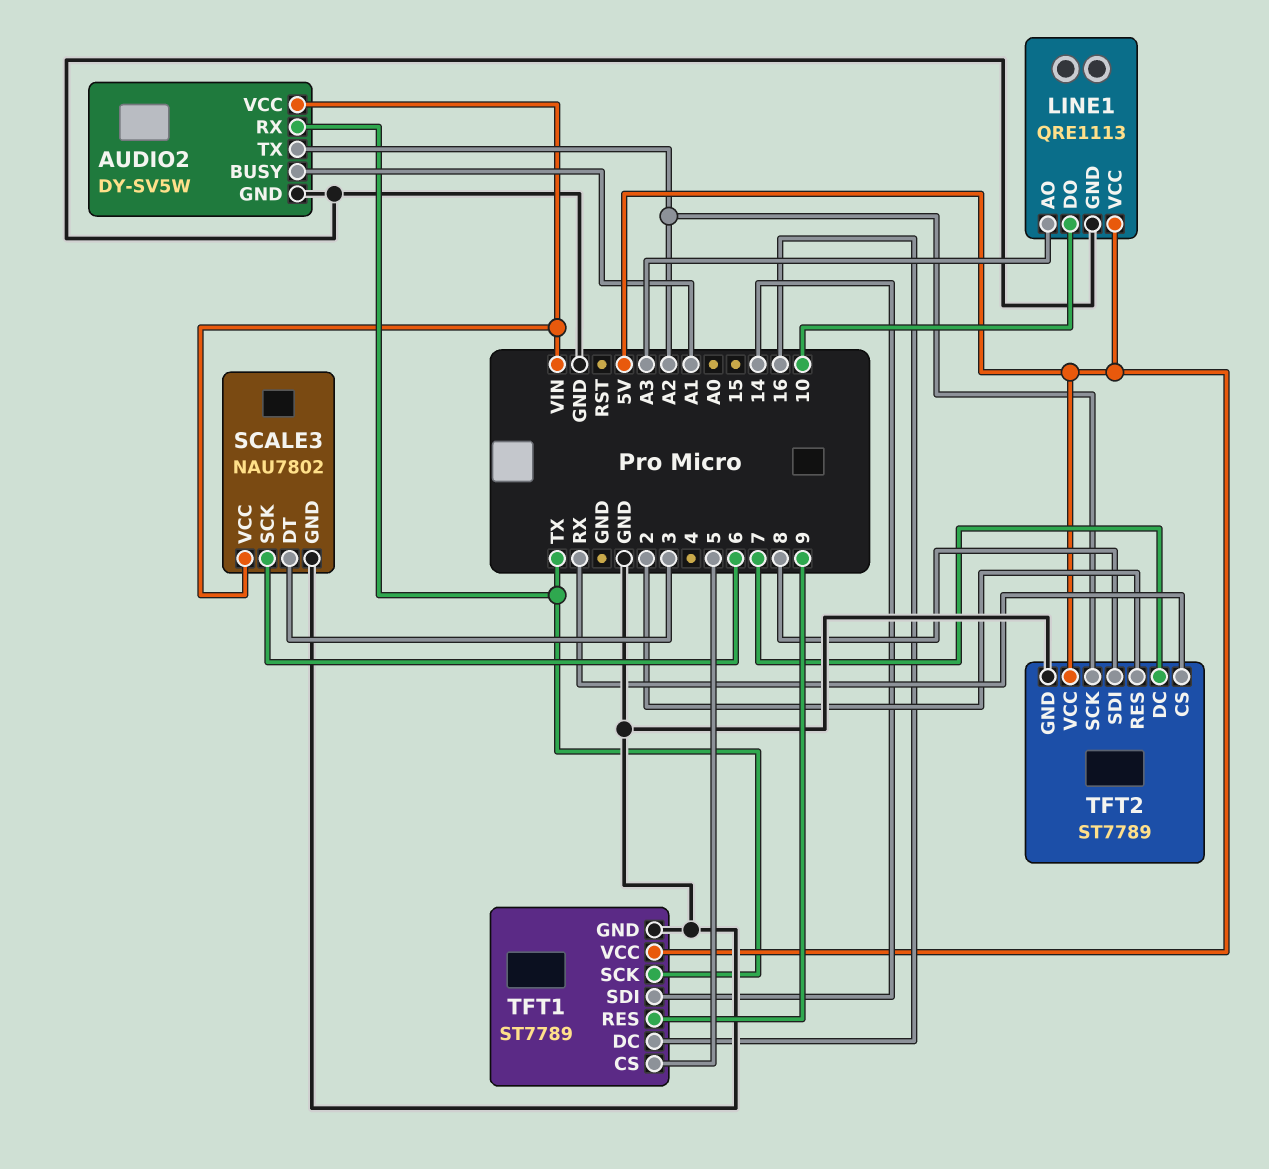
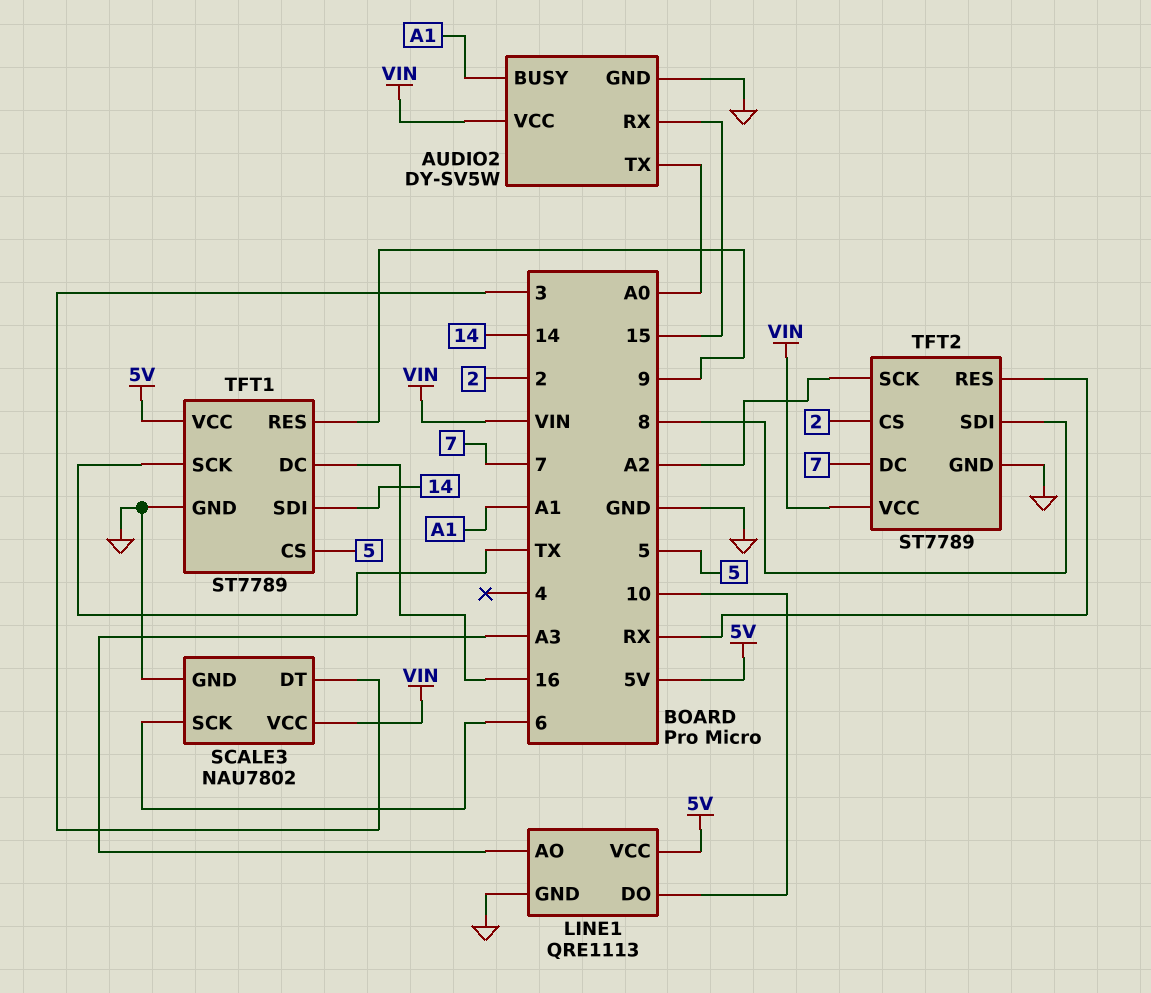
AUDIO2 pin RX: TX -> 15
AUDIO2 pin TX: A2 -> A0
TFT2 pin CS: RX -> 2
TFT2 pin RES: 2 -> RX
TFT2 pin VCC: 5V -> VIN

